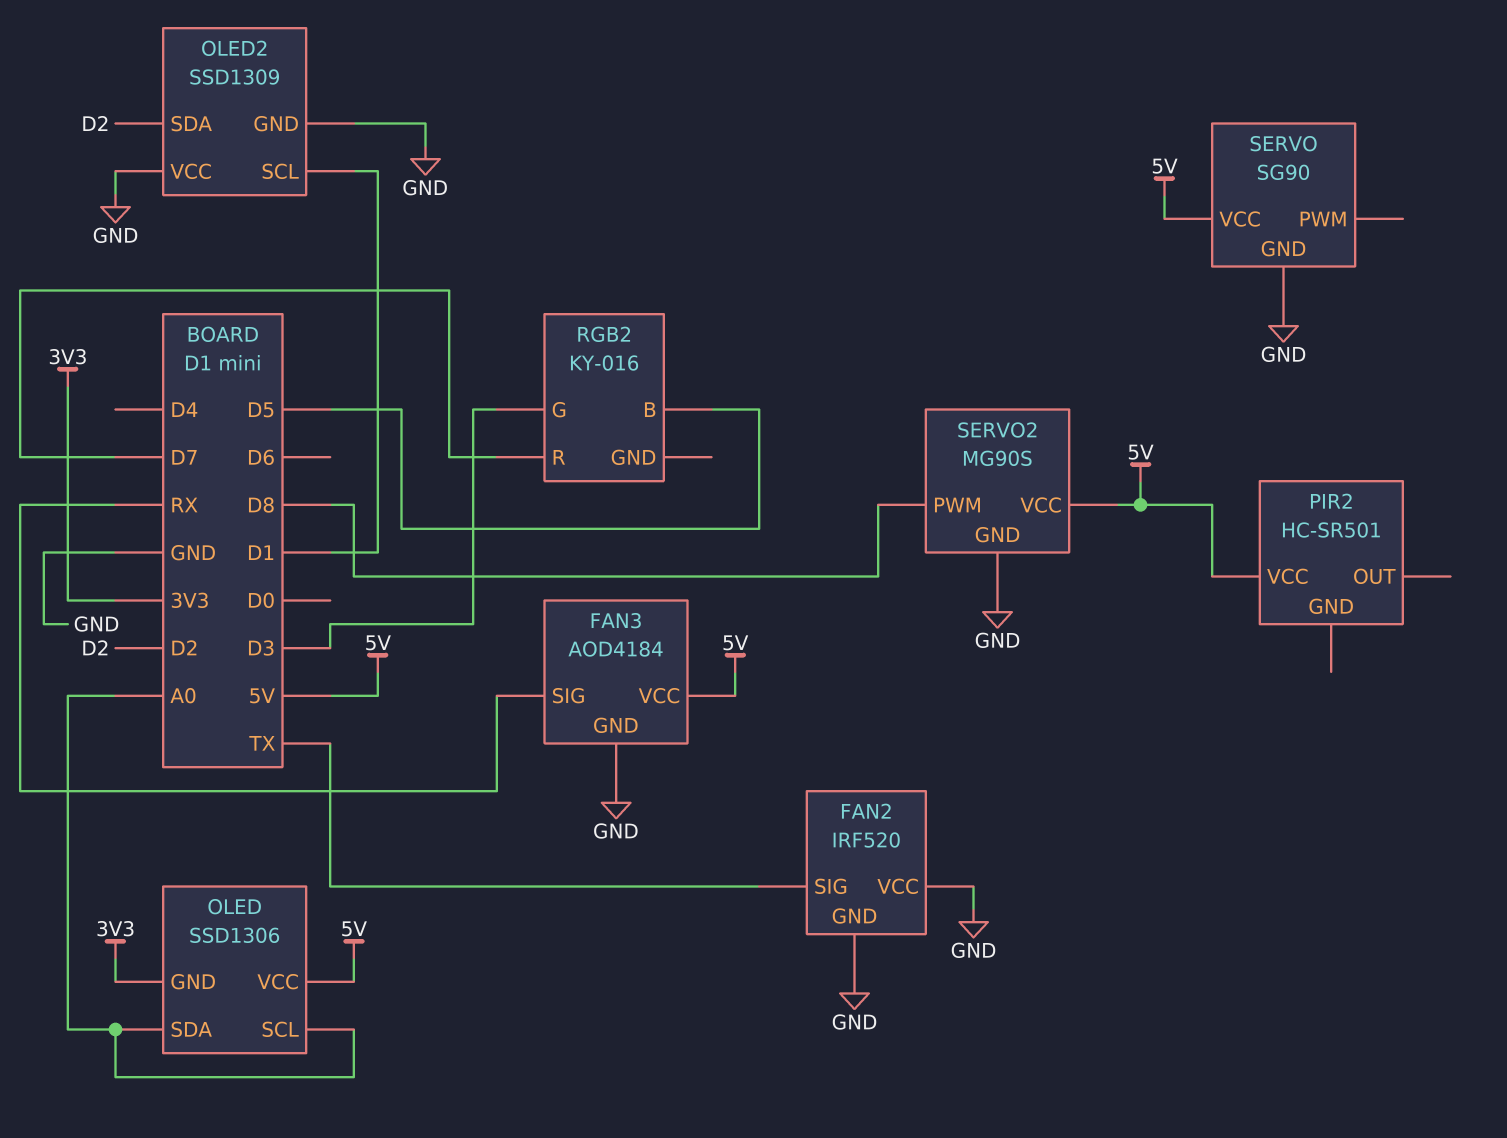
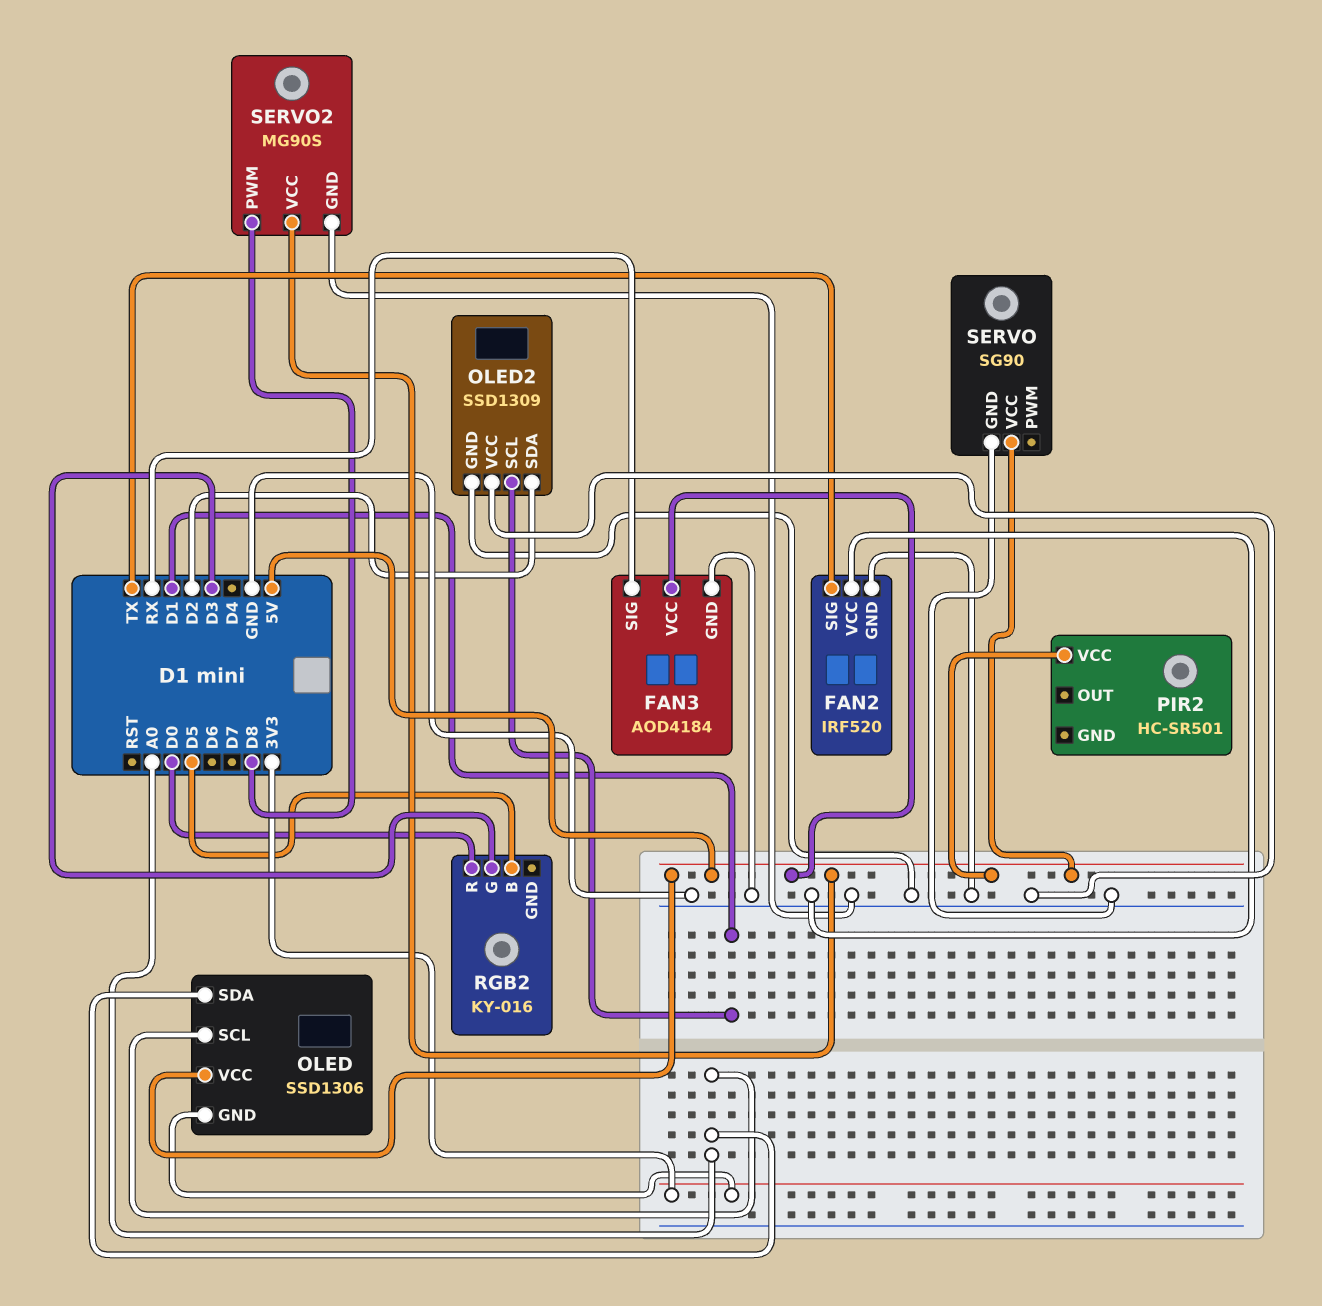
RGB2 pin R: D7 -> D0

